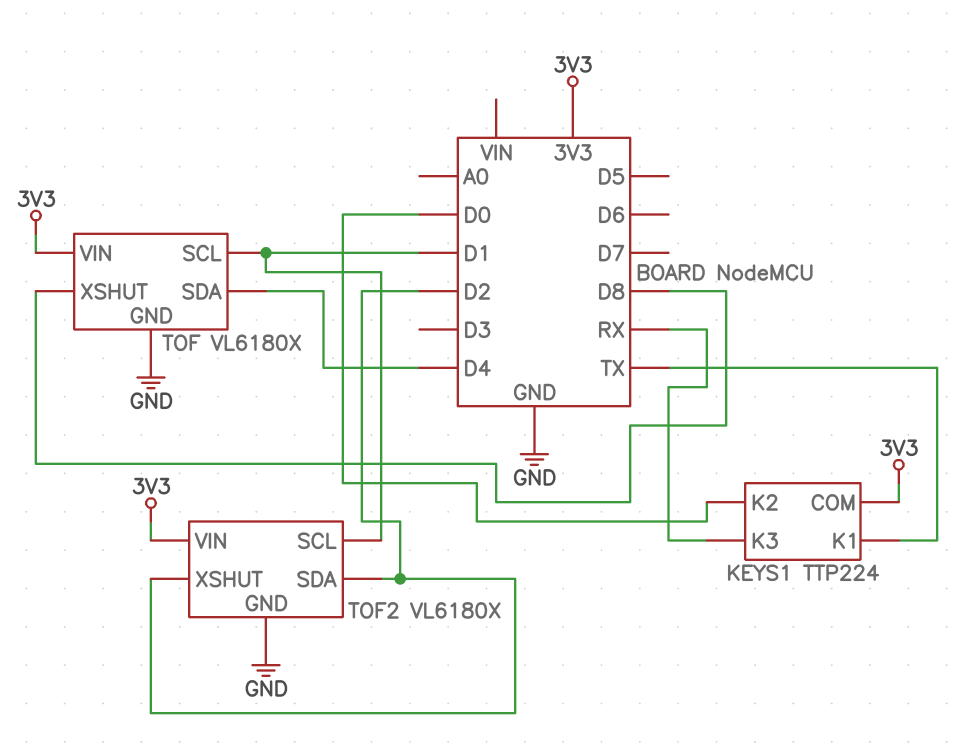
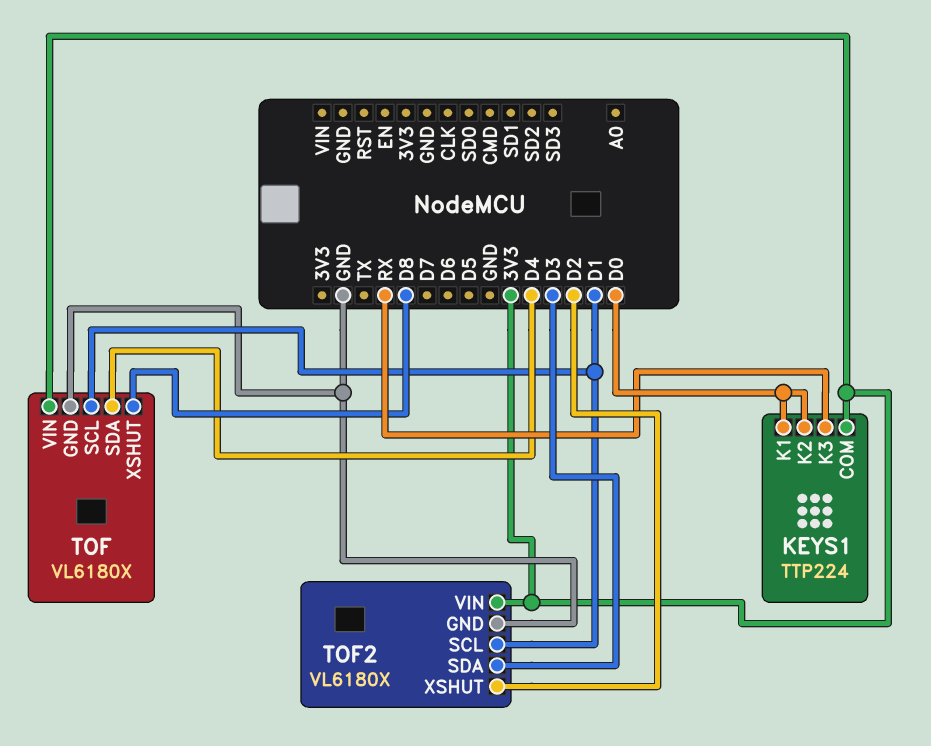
KEYS1 pin K1: TX -> D0
TOF2 pin SDA: D2 -> D3

